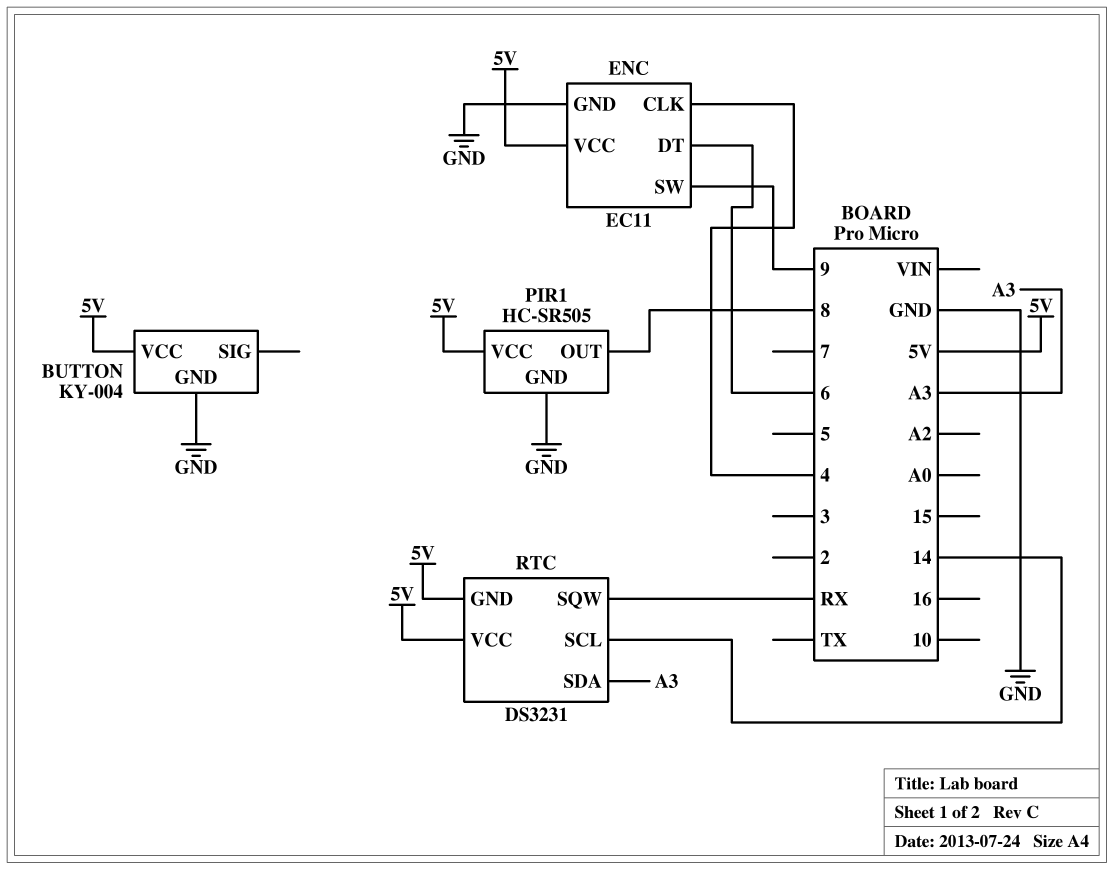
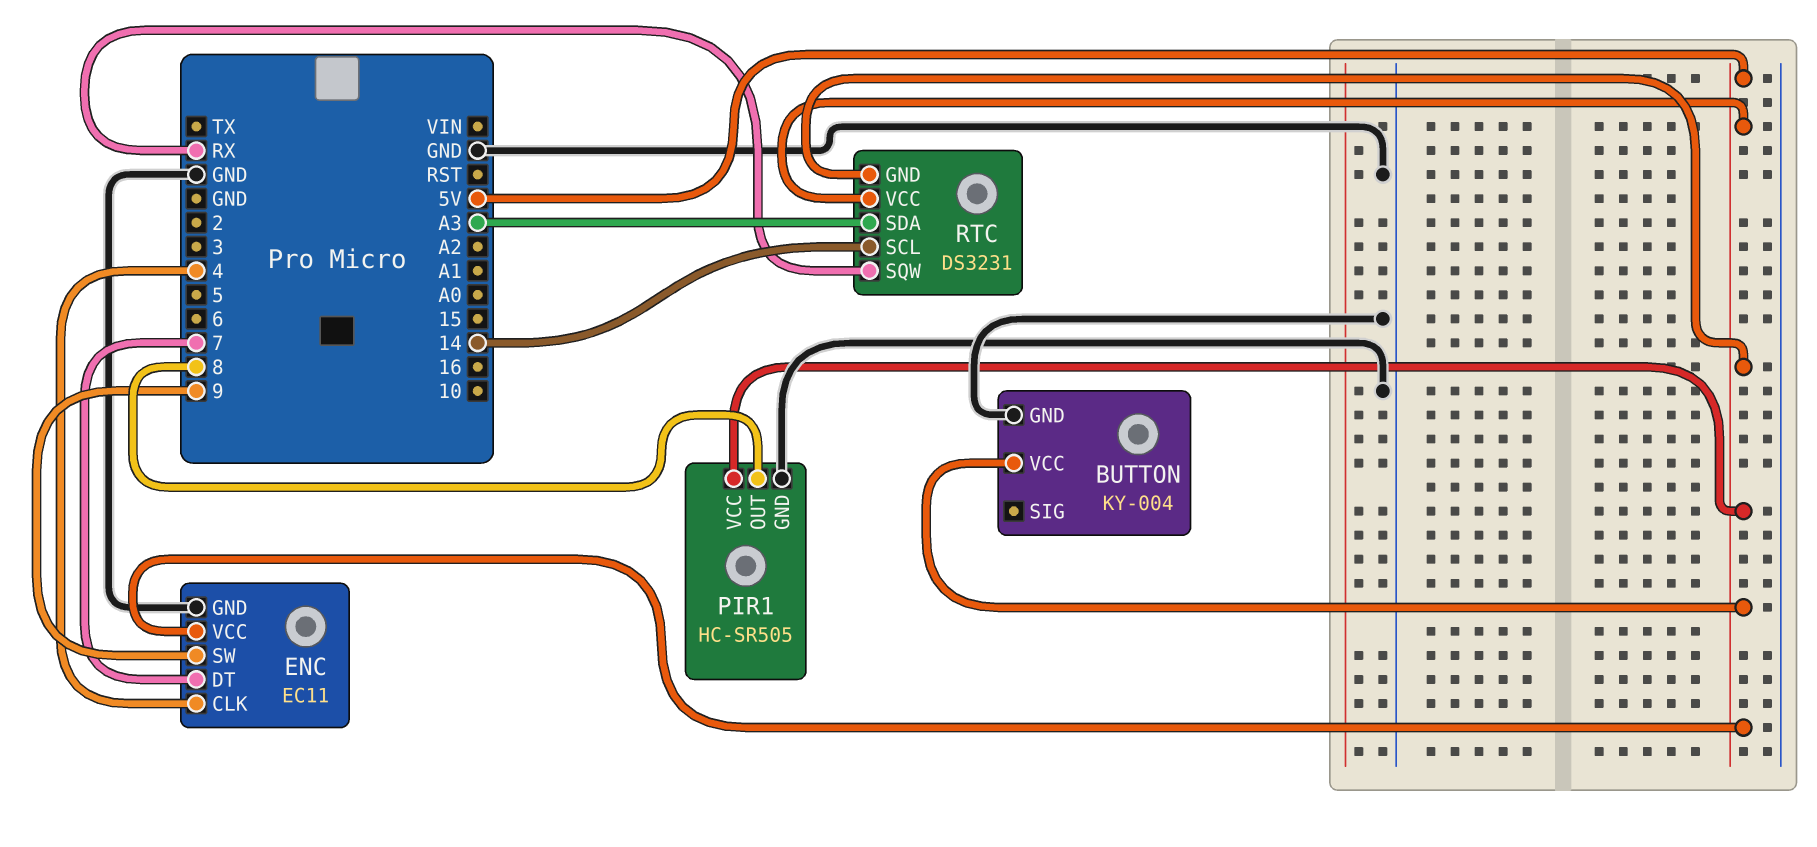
ENC pin DT: 6 -> 7

